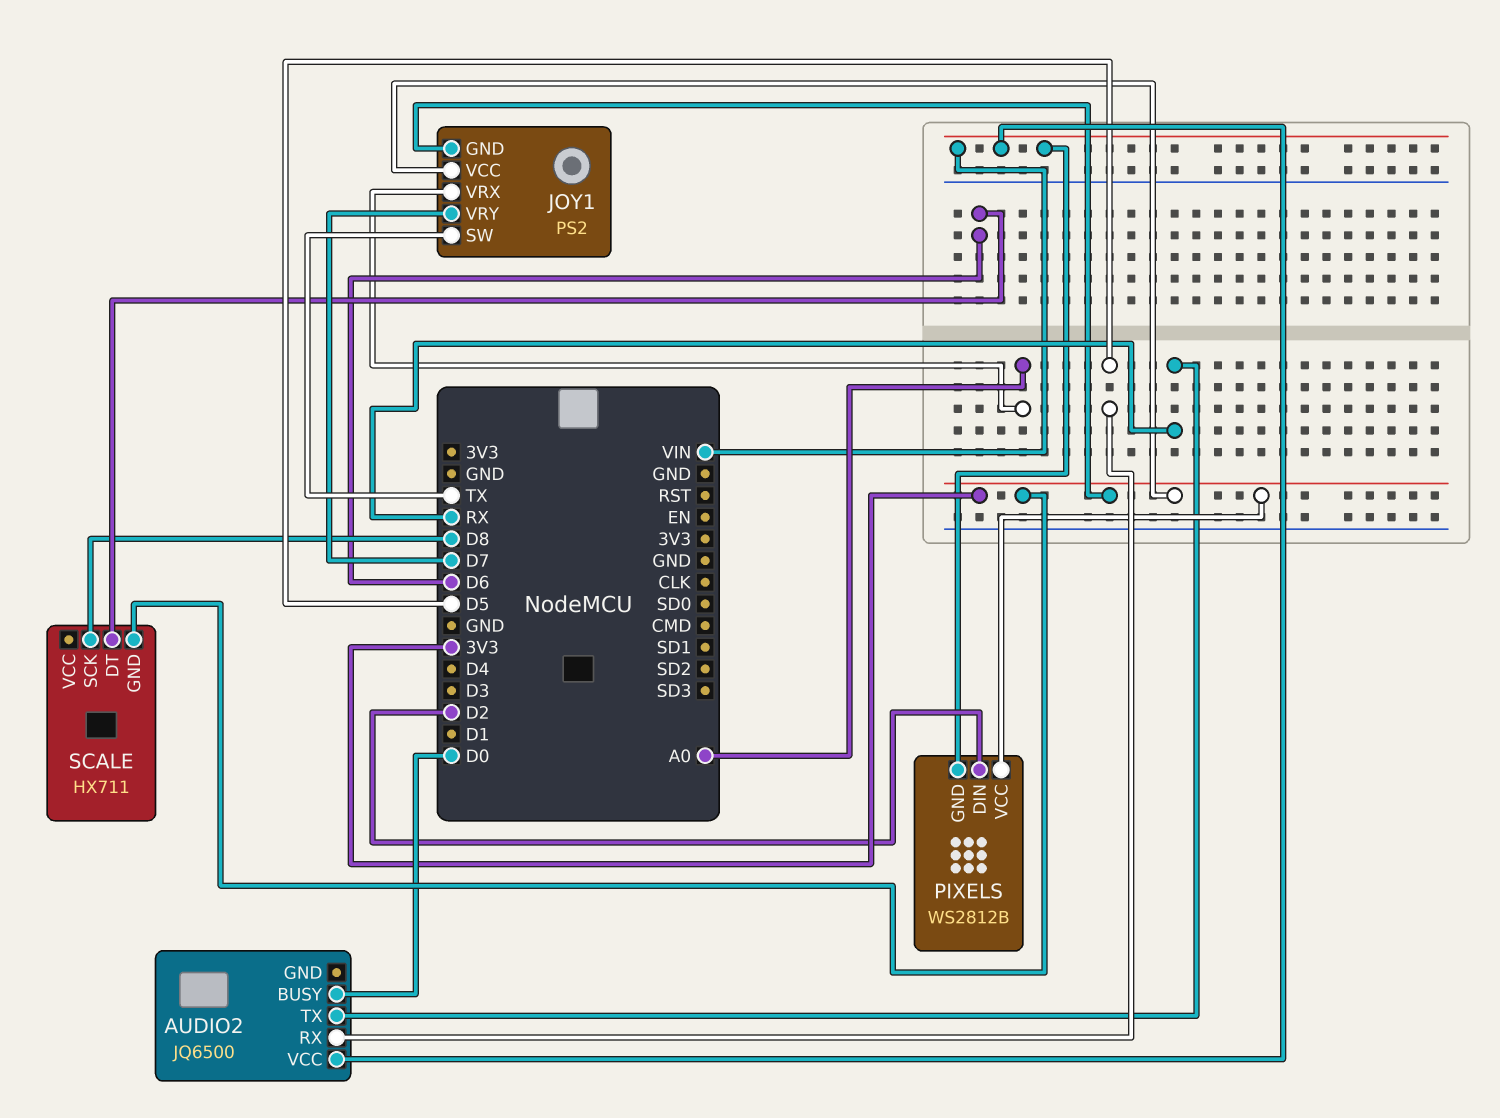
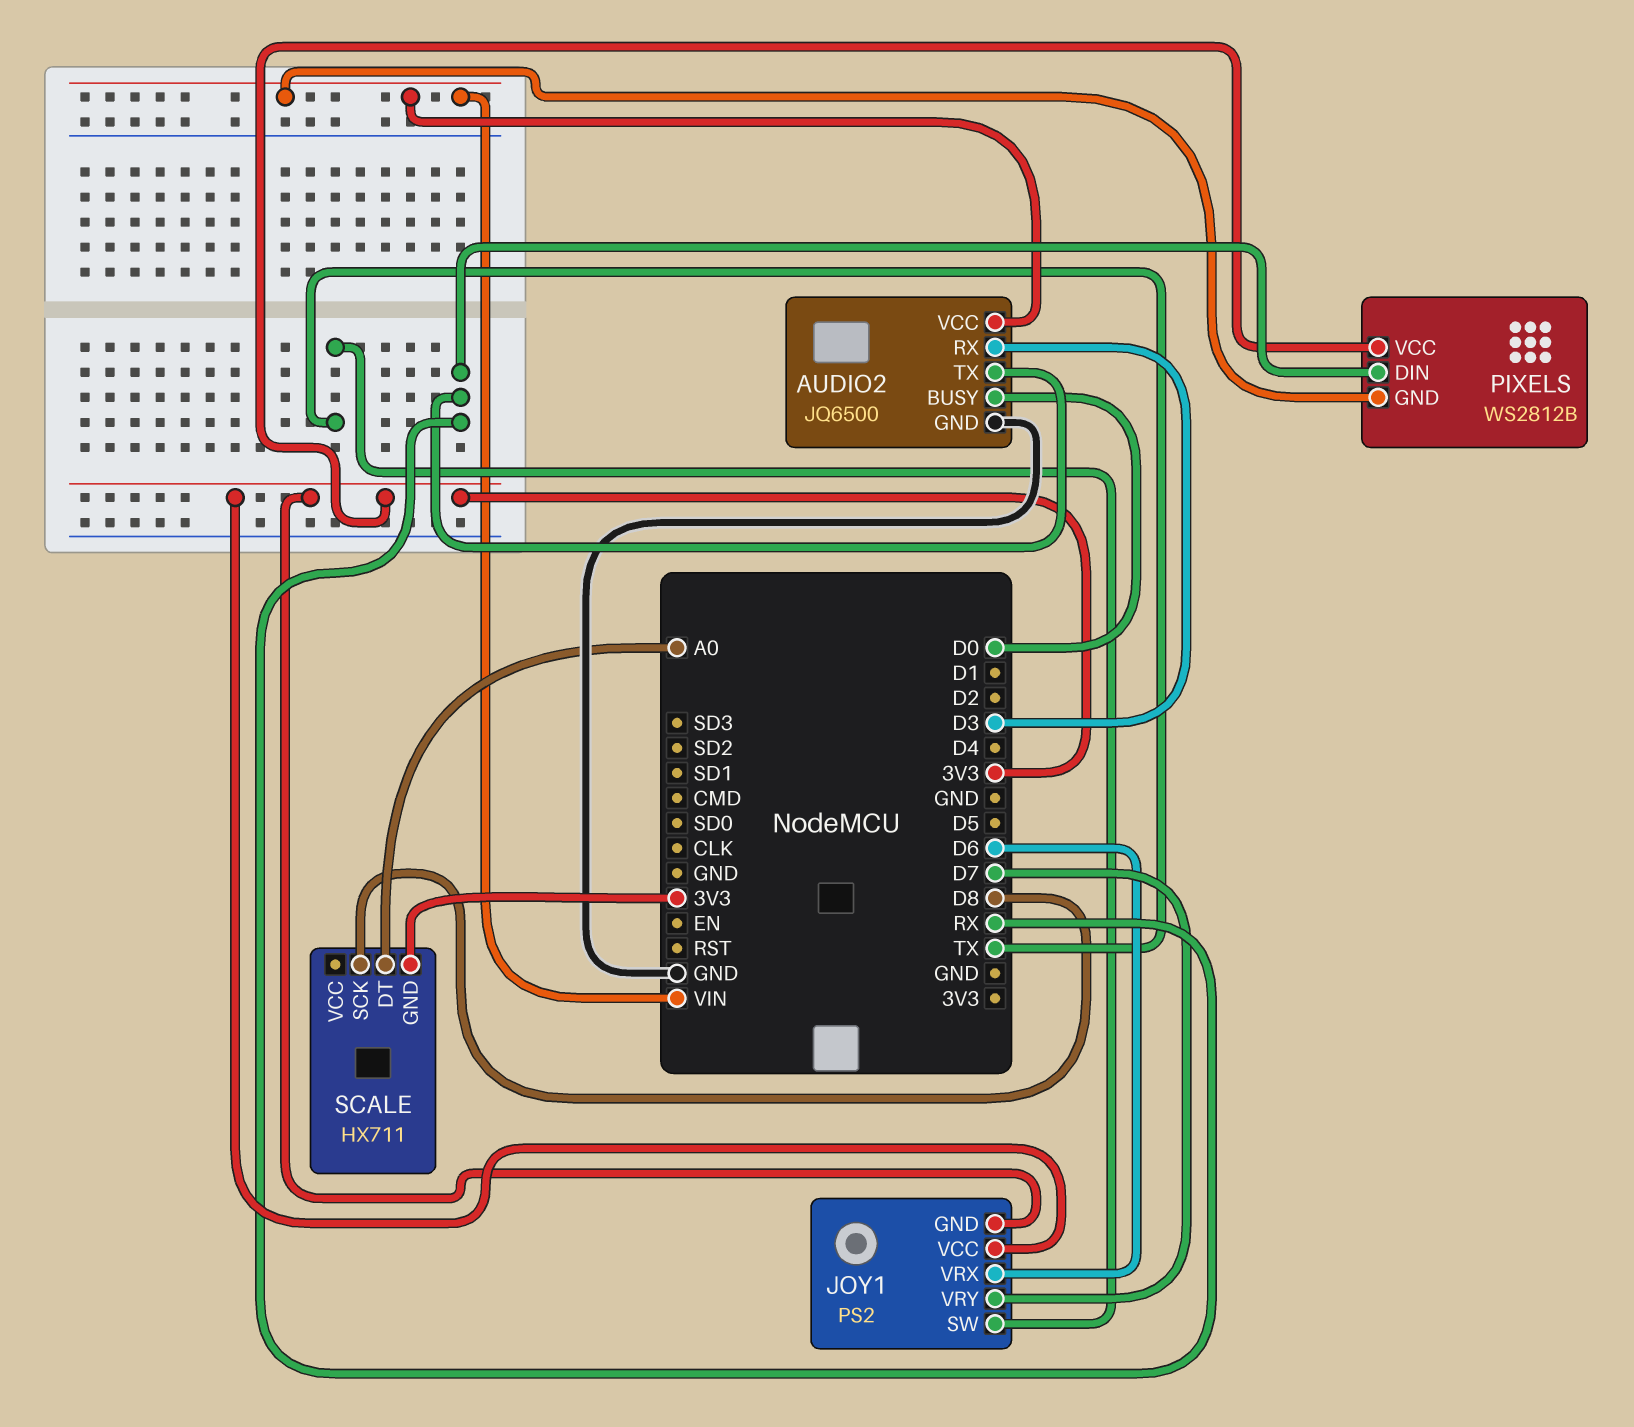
AUDIO2 pin GND: none -> GND
AUDIO2 pin RX: D5 -> D3
JOY1 pin VRX: A0 -> D6
PIXELS pin DIN: D2 -> RX
SCALE pin DT: D6 -> A0

